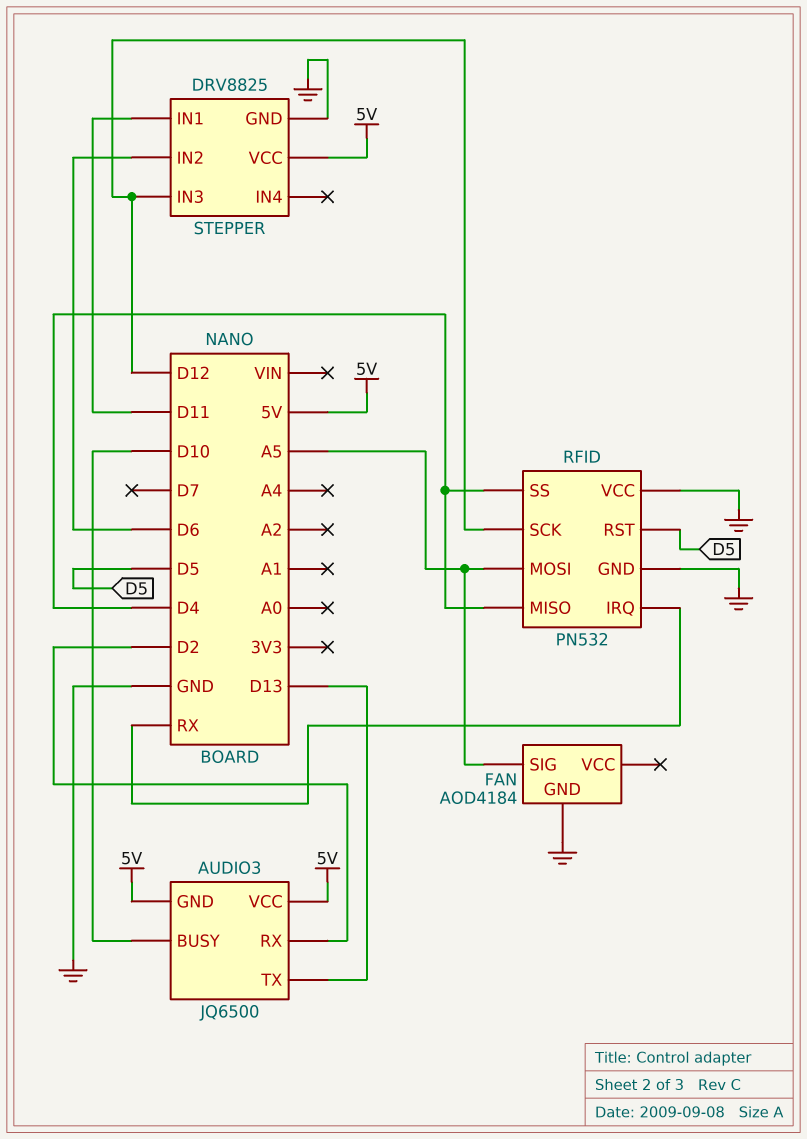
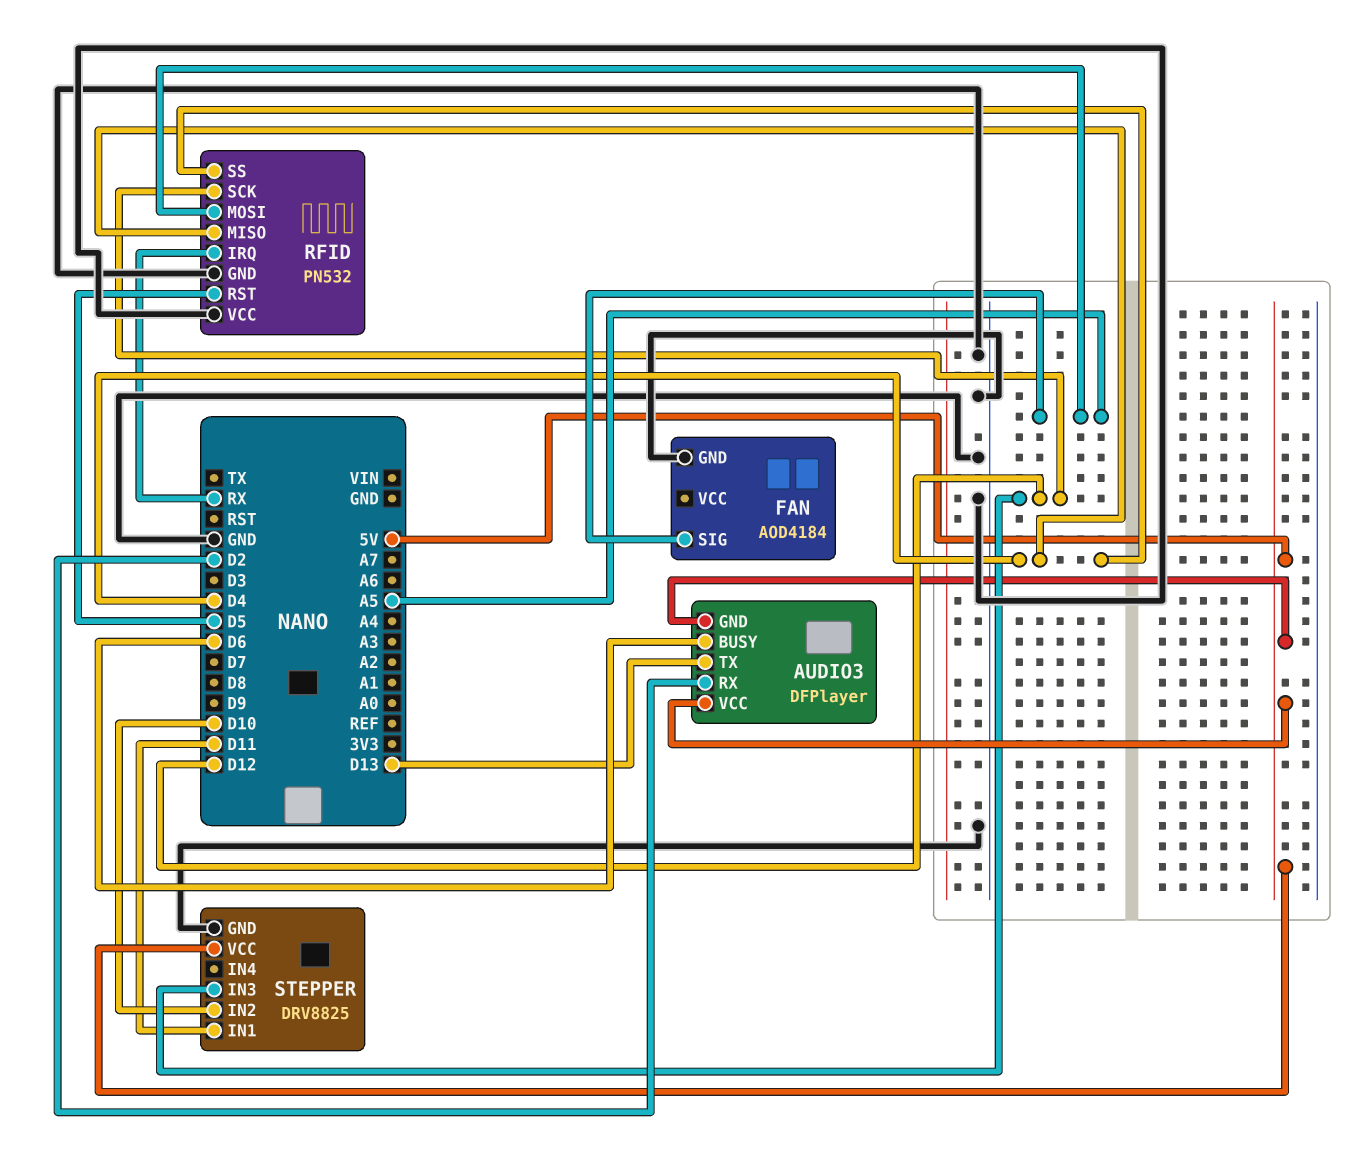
AUDIO3: JQ6500 -> DFPlayer
AUDIO3 pin BUSY: D10 -> D6
STEPPER pin IN2: D6 -> D10

